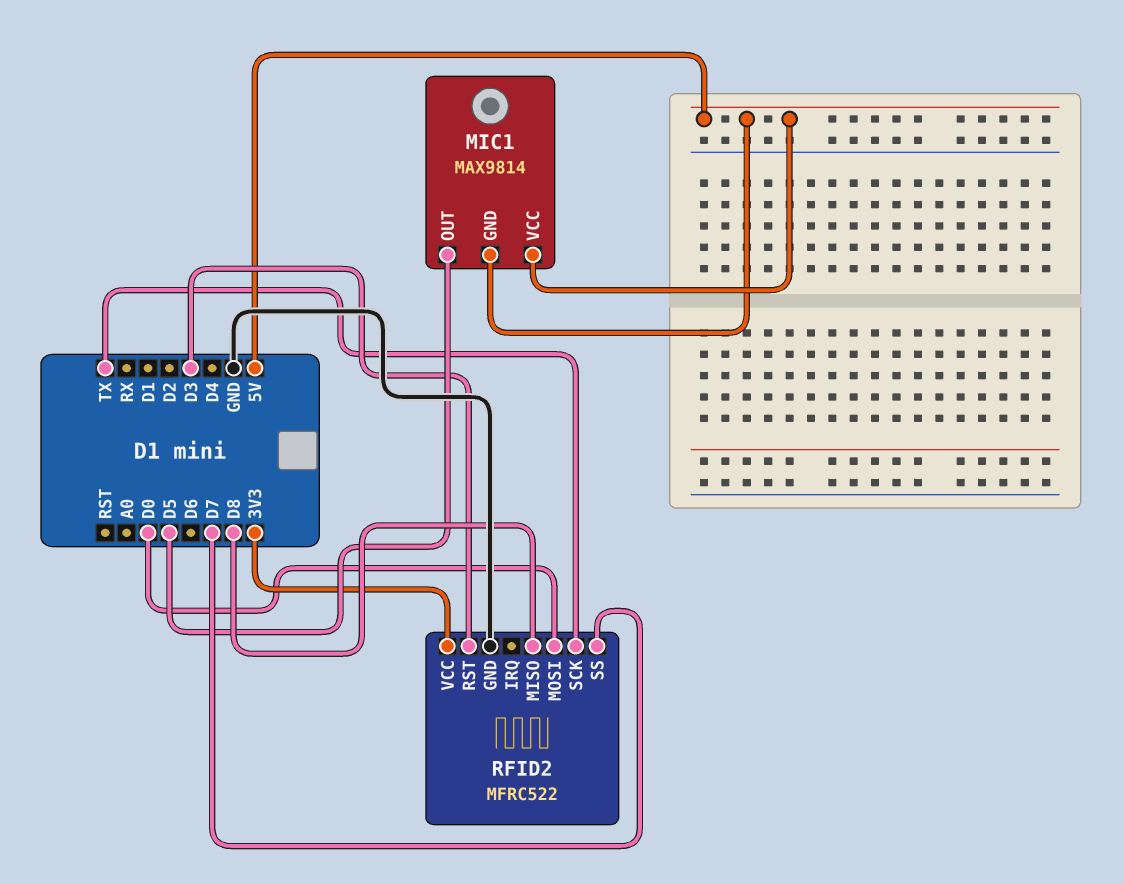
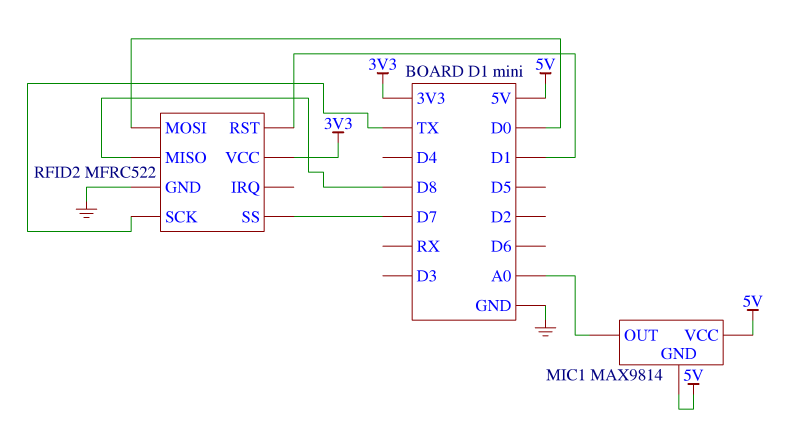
MIC1 pin OUT: D5 -> A0
RFID2 pin RST: D3 -> D1

